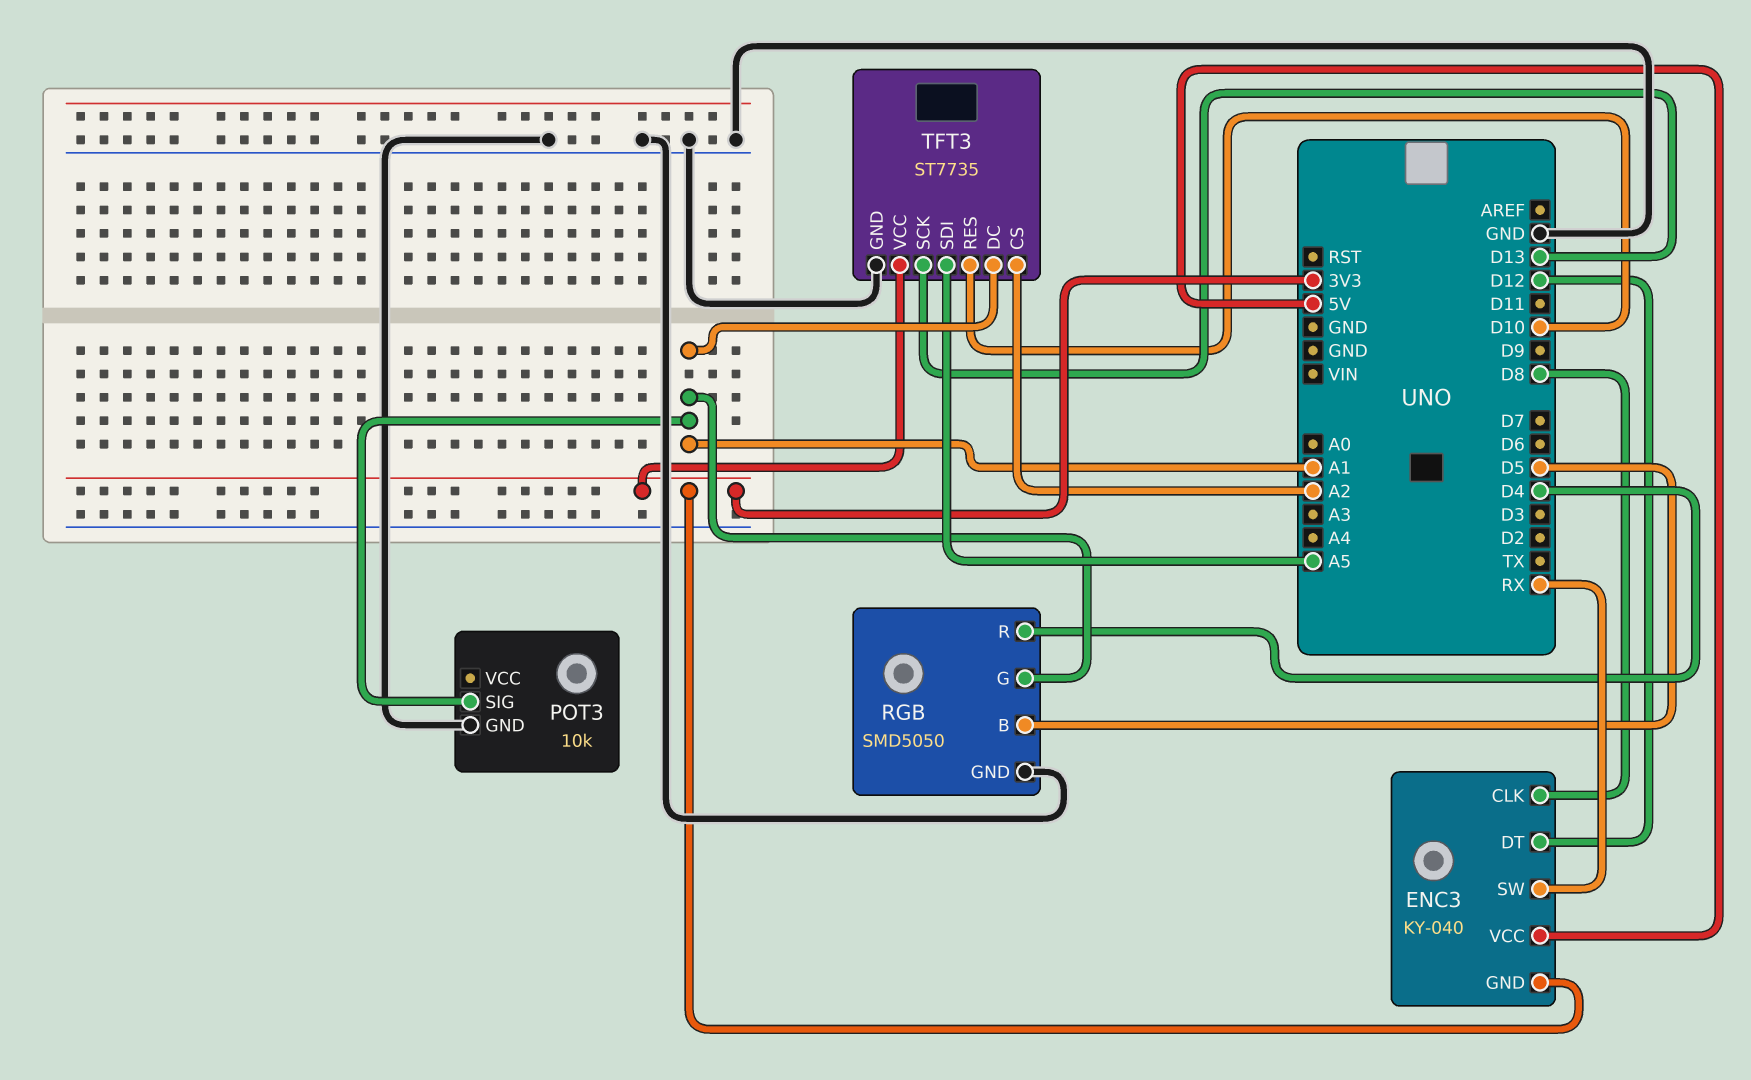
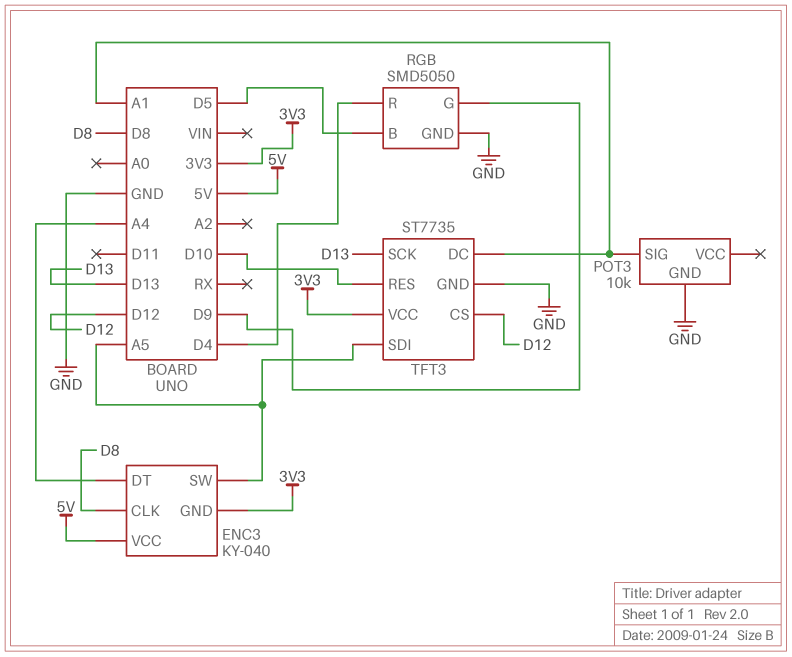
ENC3 pin DT: D12 -> A4
ENC3 pin SW: RX -> A5
RGB pin G: A1 -> D9
TFT3 pin CS: A2 -> D12

